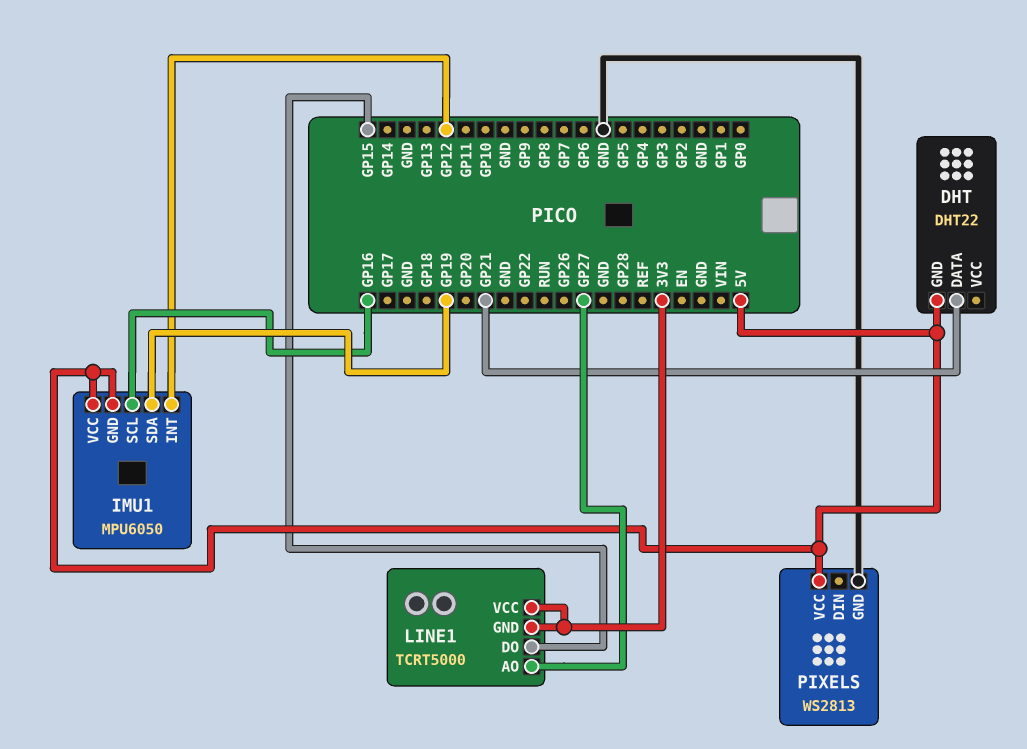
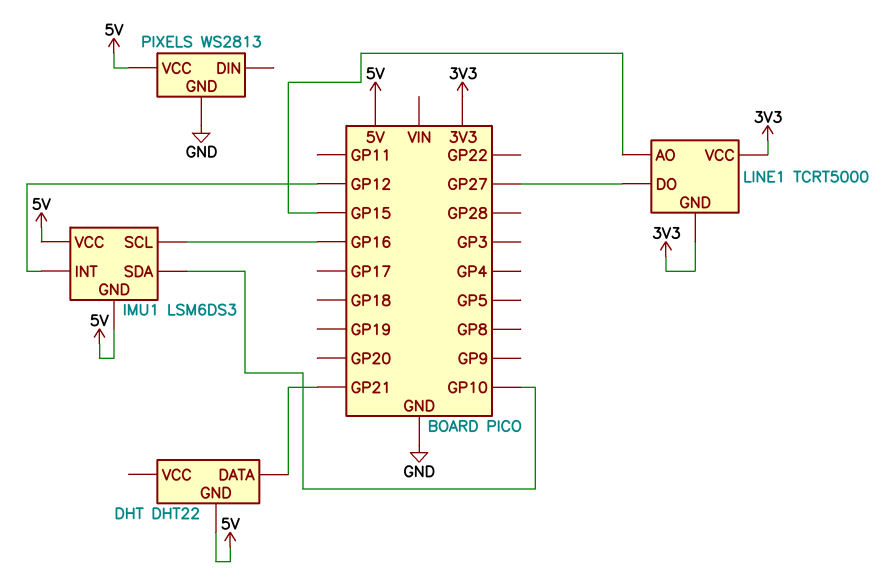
IMU1: MPU6050 -> LSM6DS3
IMU1 pin SDA: GP19 -> GP10
LINE1 pin AO: GP27 -> GP15
LINE1 pin DO: GP15 -> GP27

